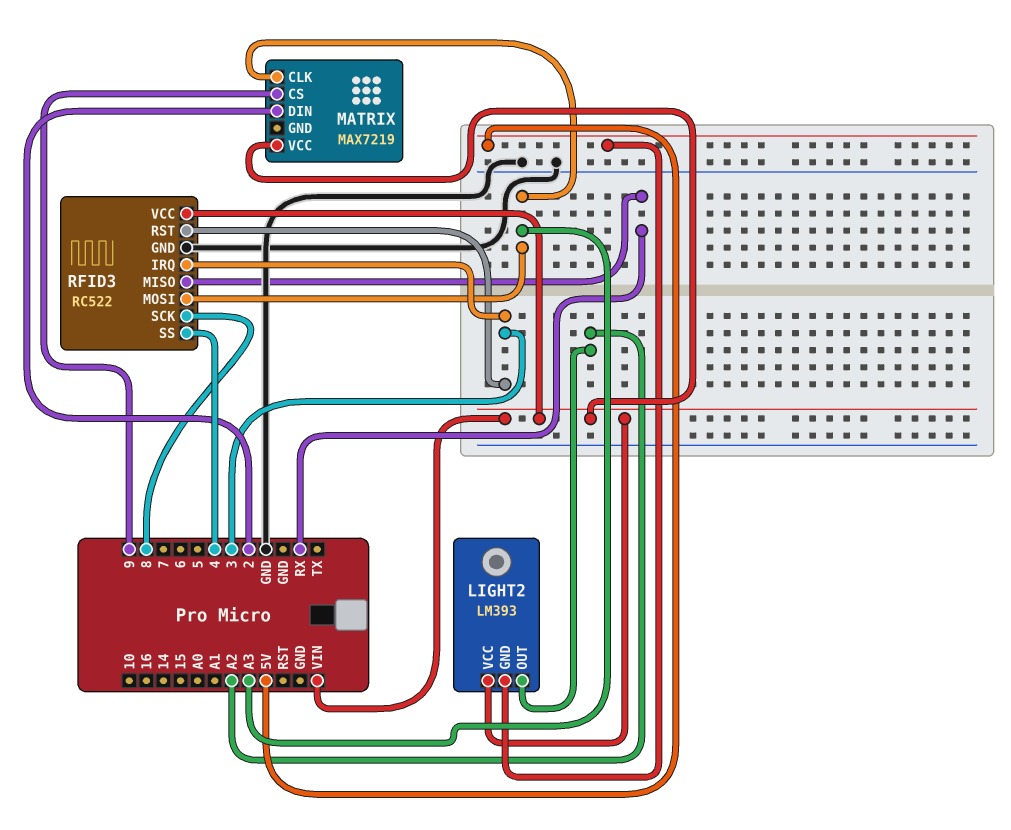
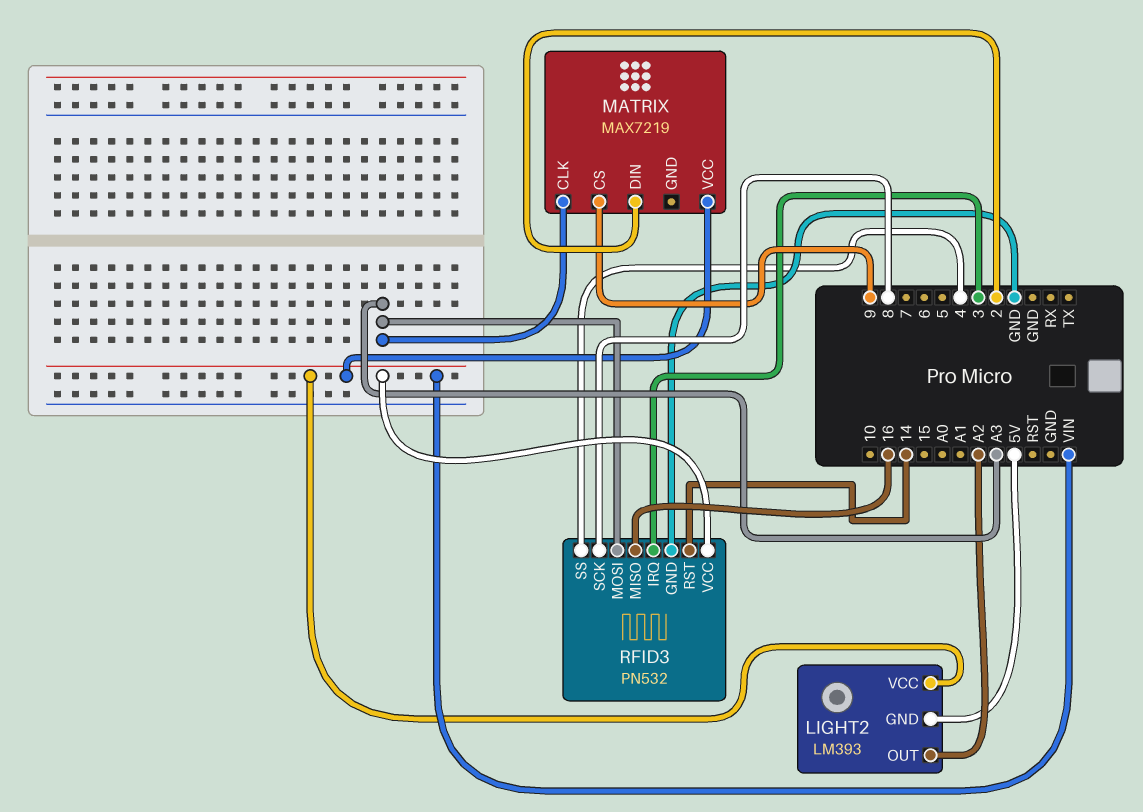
RFID3: RC522 -> PN532
RFID3 pin MISO: RX -> 16
RFID3 pin RST: 3 -> 14

